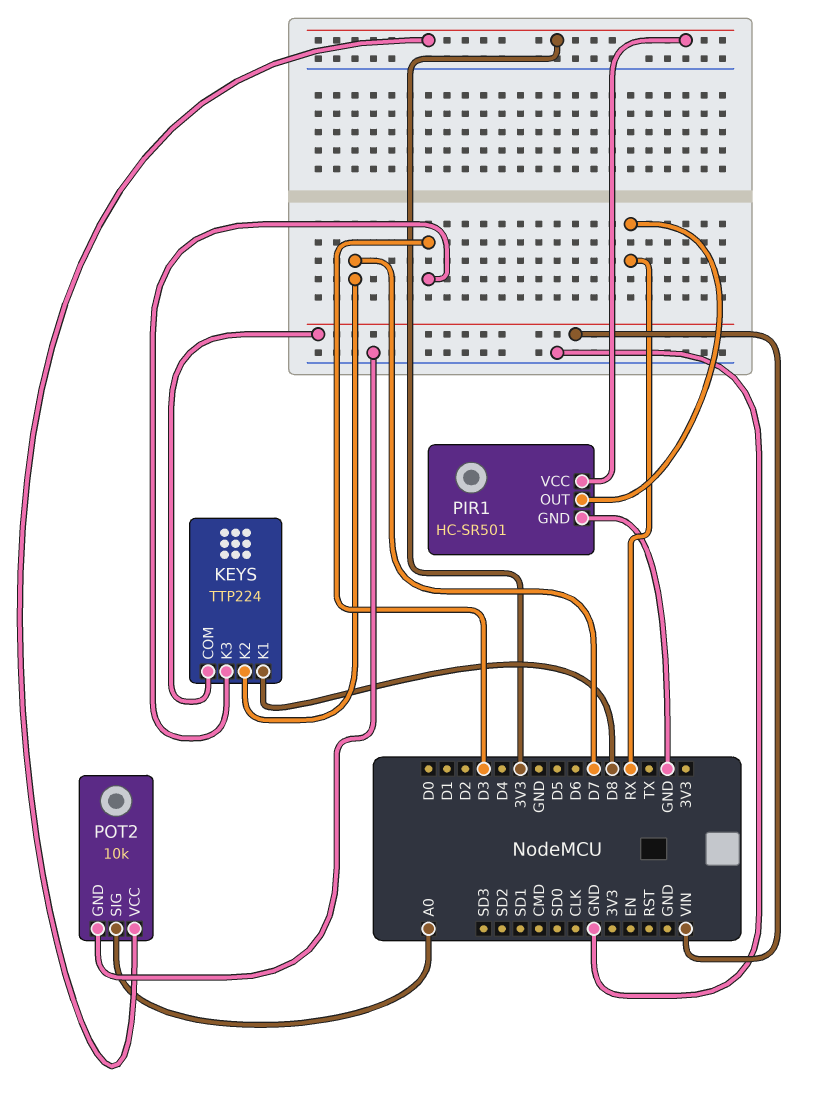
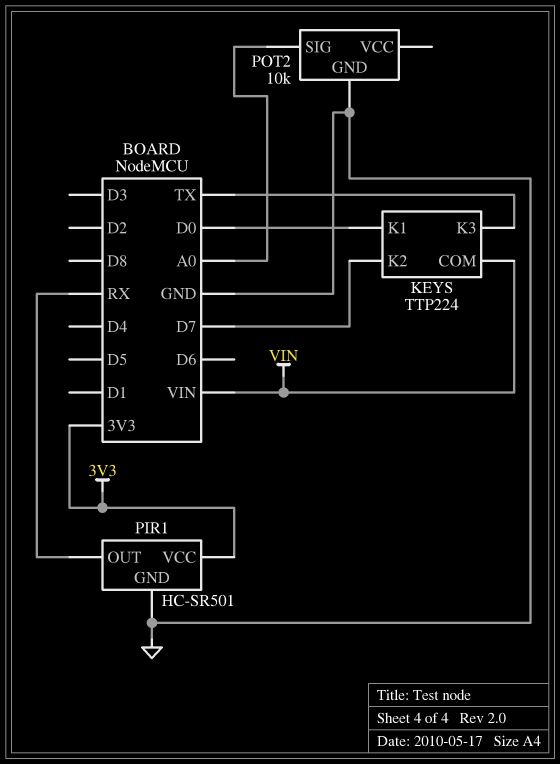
KEYS pin K1: D8 -> D0
KEYS pin K3: D3 -> TX
POT2 pin VCC: 3V3 -> none

